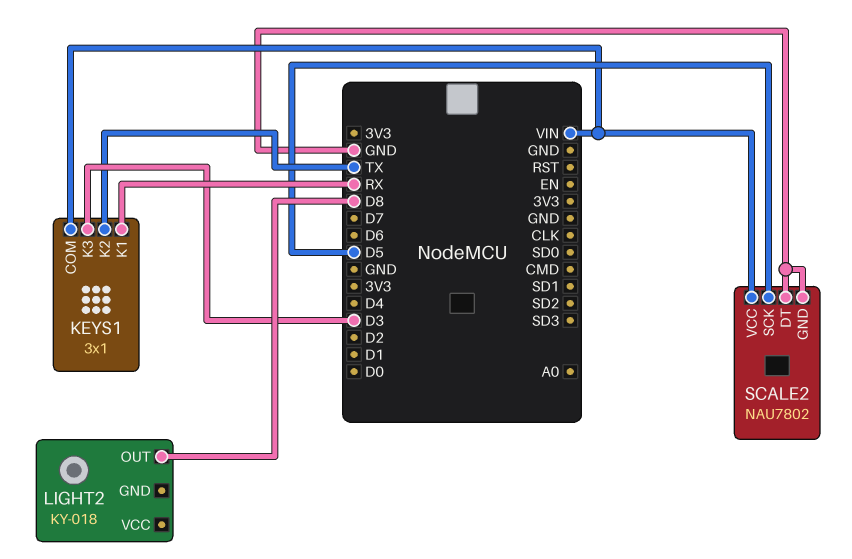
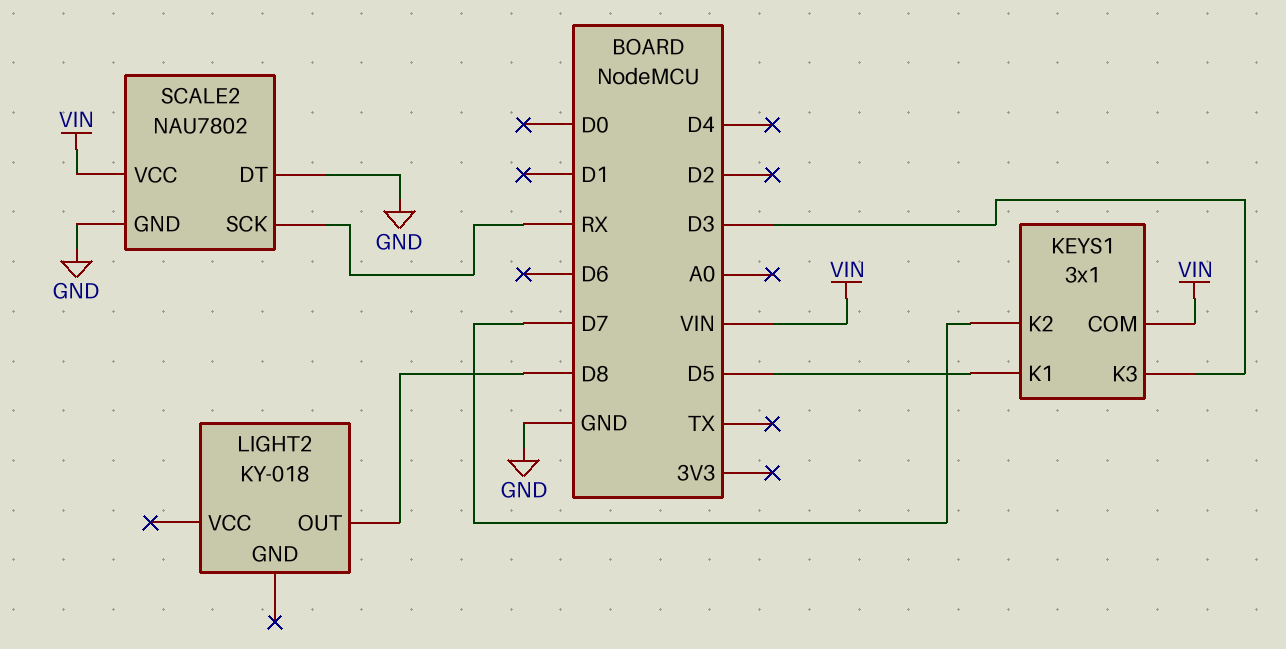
KEYS1 pin K1: RX -> D5
KEYS1 pin K2: TX -> D7
SCALE2 pin SCK: D5 -> RX

